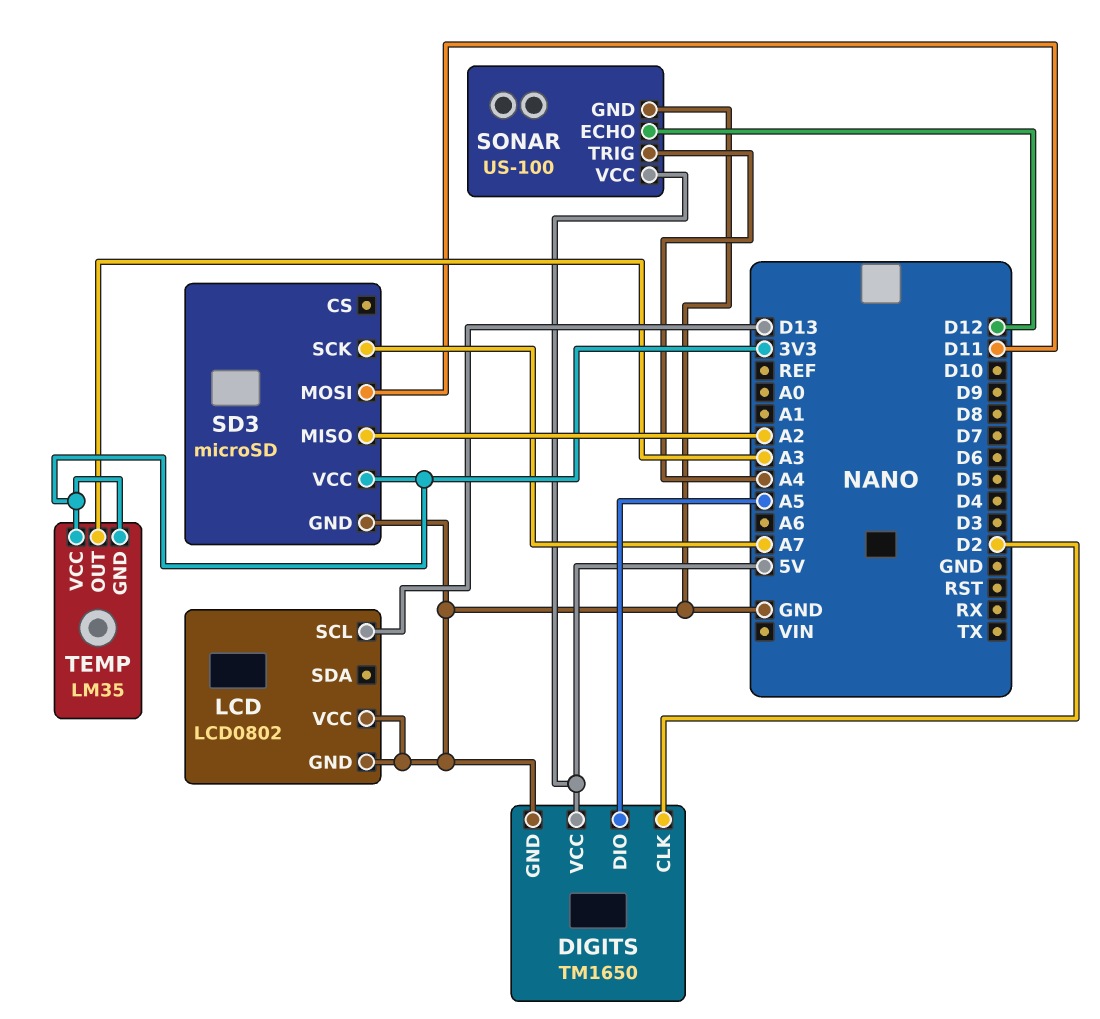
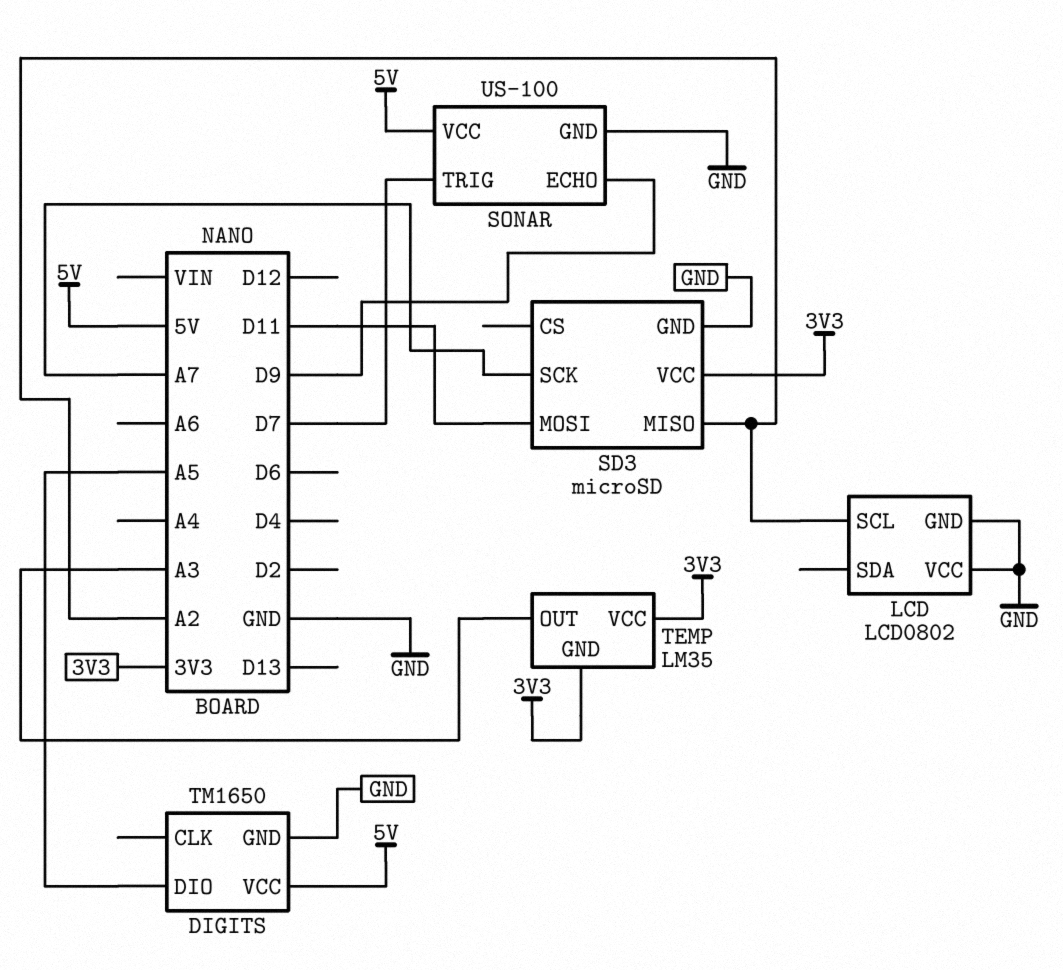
DIGITS pin CLK: D2 -> none
LCD pin SCL: D13 -> A2
SONAR pin ECHO: D12 -> D9
SONAR pin TRIG: A4 -> D7

